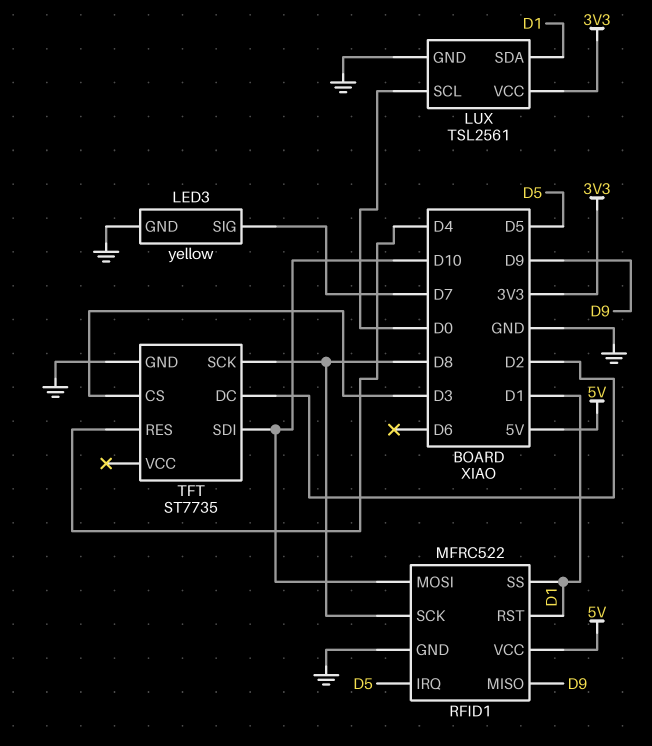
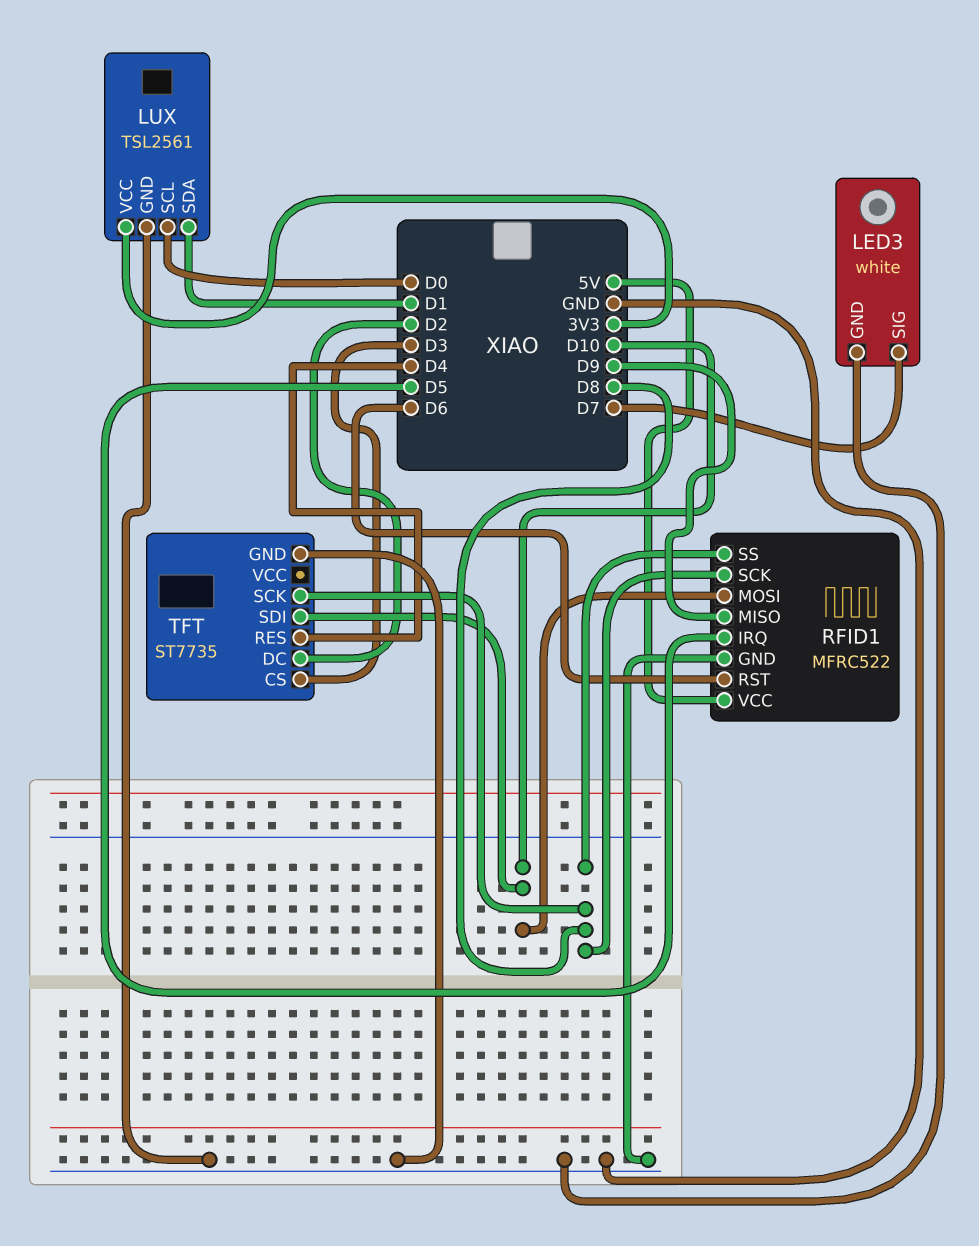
LED3: yellow -> white
RFID1 pin RST: D1 -> D6
RFID1 pin SS: D1 -> D8

